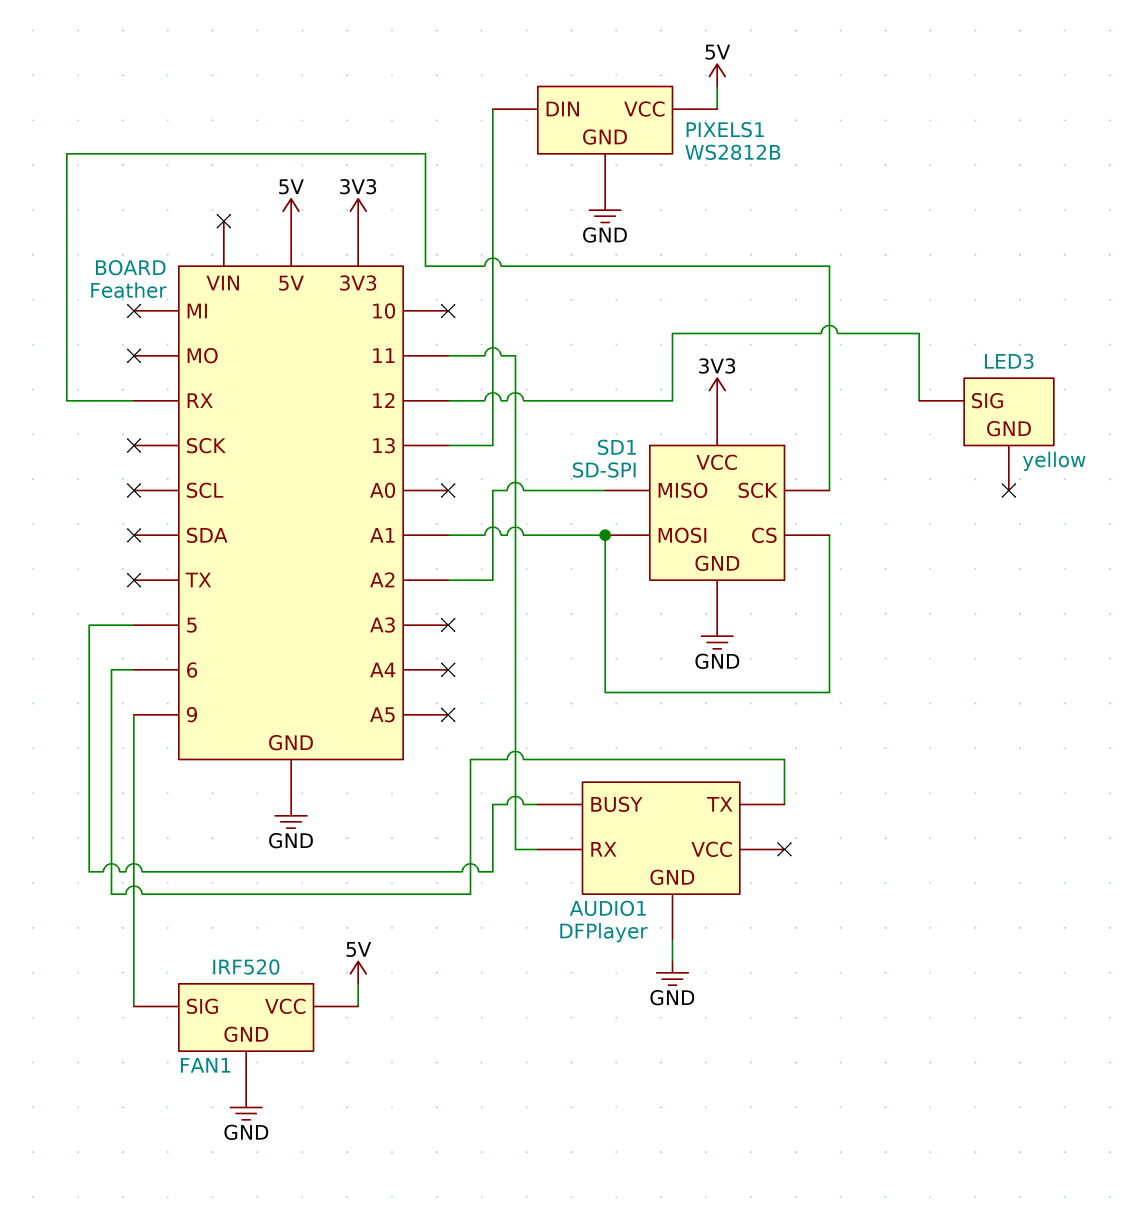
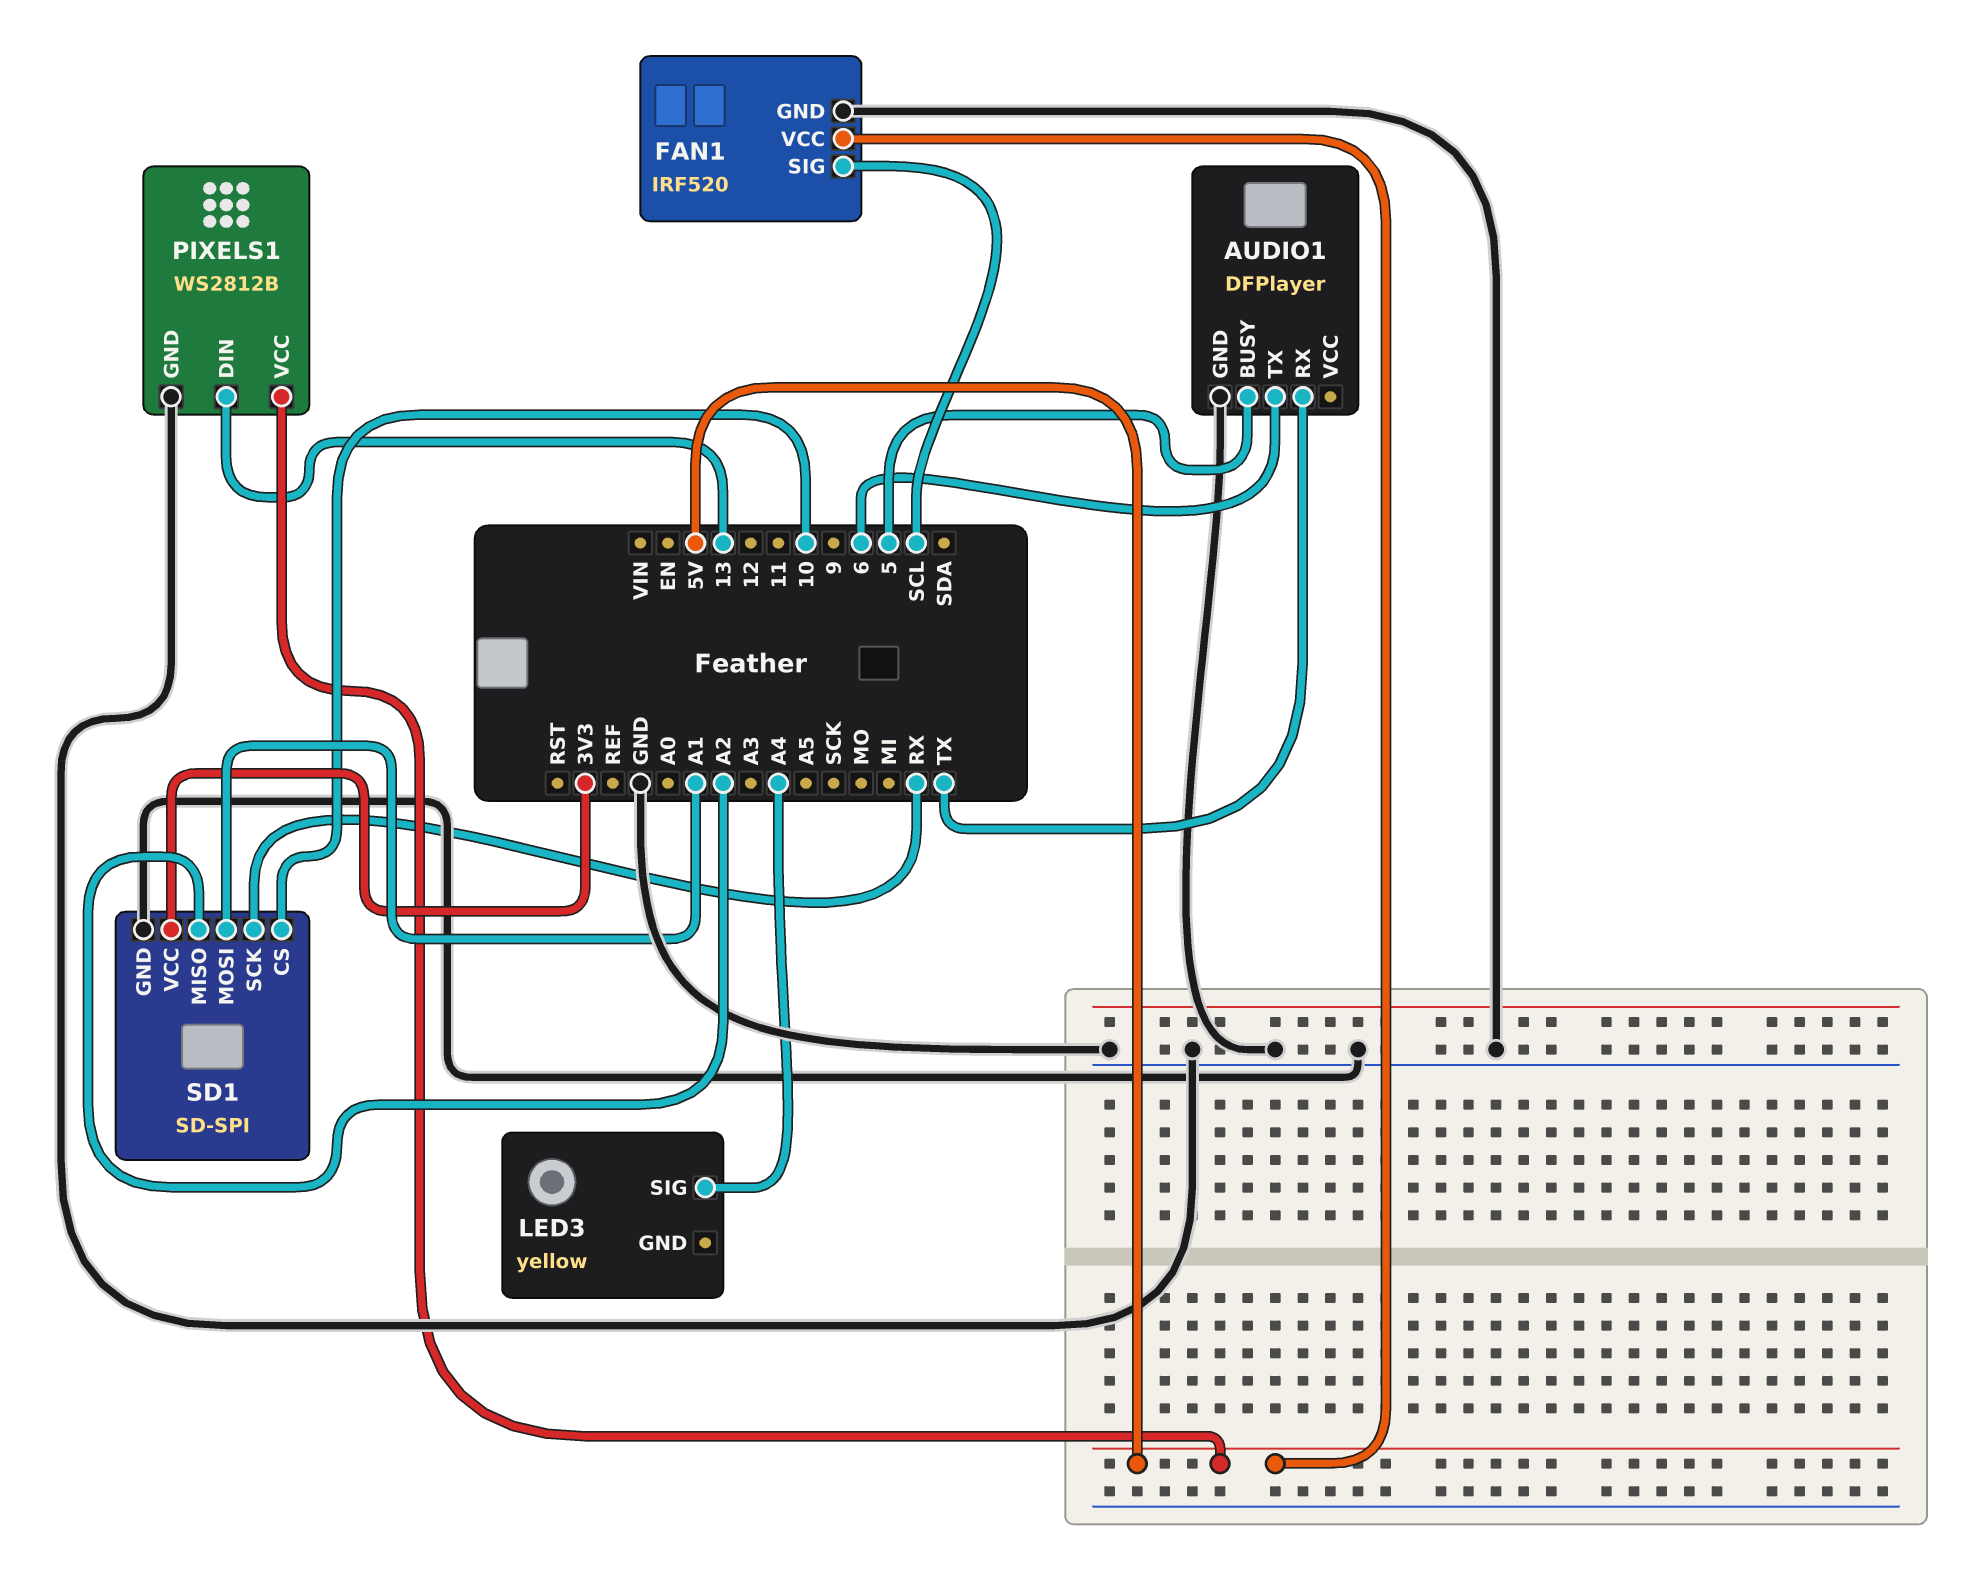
AUDIO1 pin RX: 11 -> TX
FAN1 pin SIG: 9 -> SCL
LED3 pin SIG: 12 -> A4
SD1 pin CS: A1 -> 10

